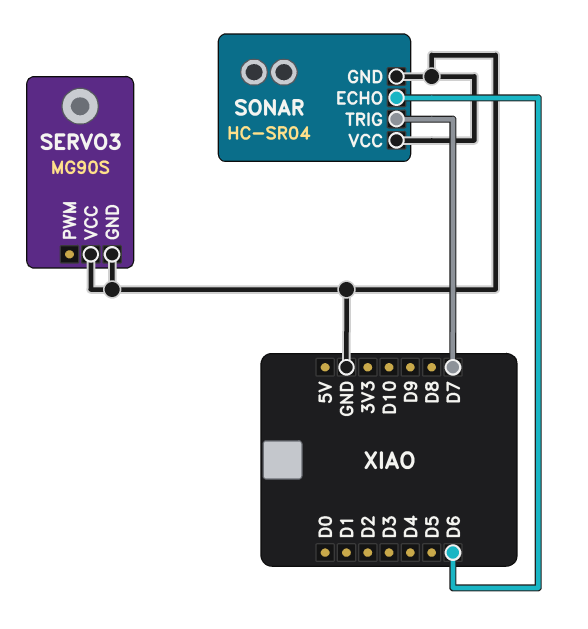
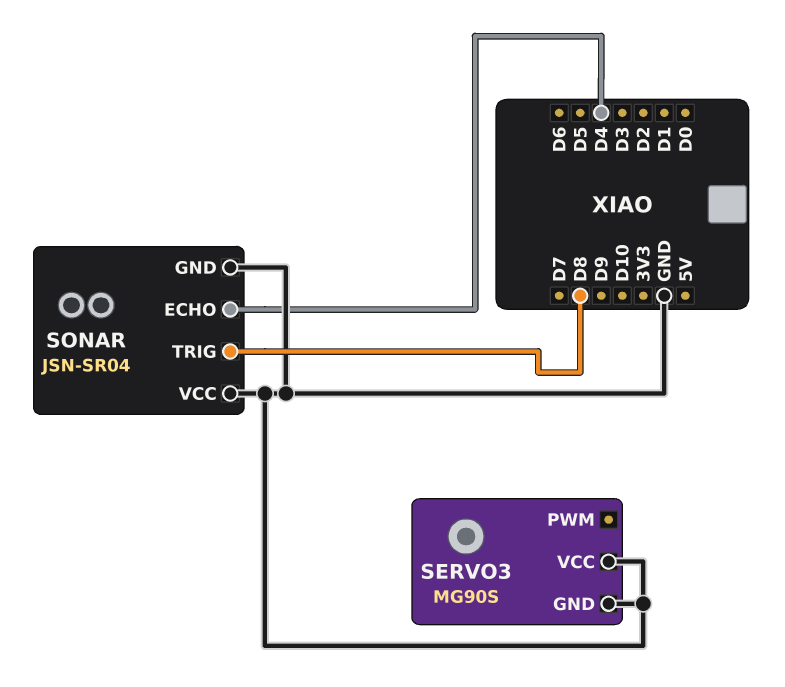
SONAR: HC-SR04 -> JSN-SR04
SONAR pin ECHO: D6 -> D4
SONAR pin TRIG: D7 -> D8

